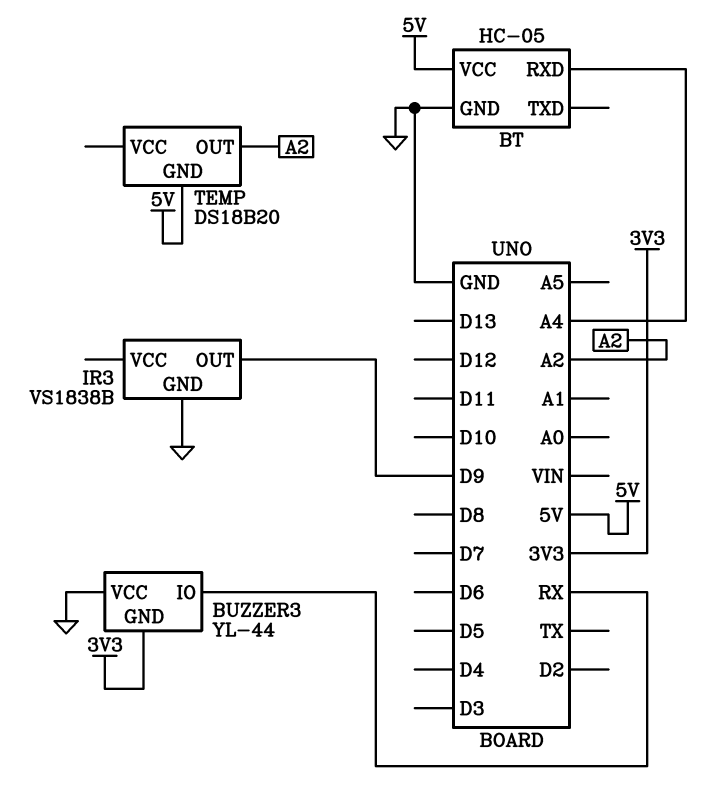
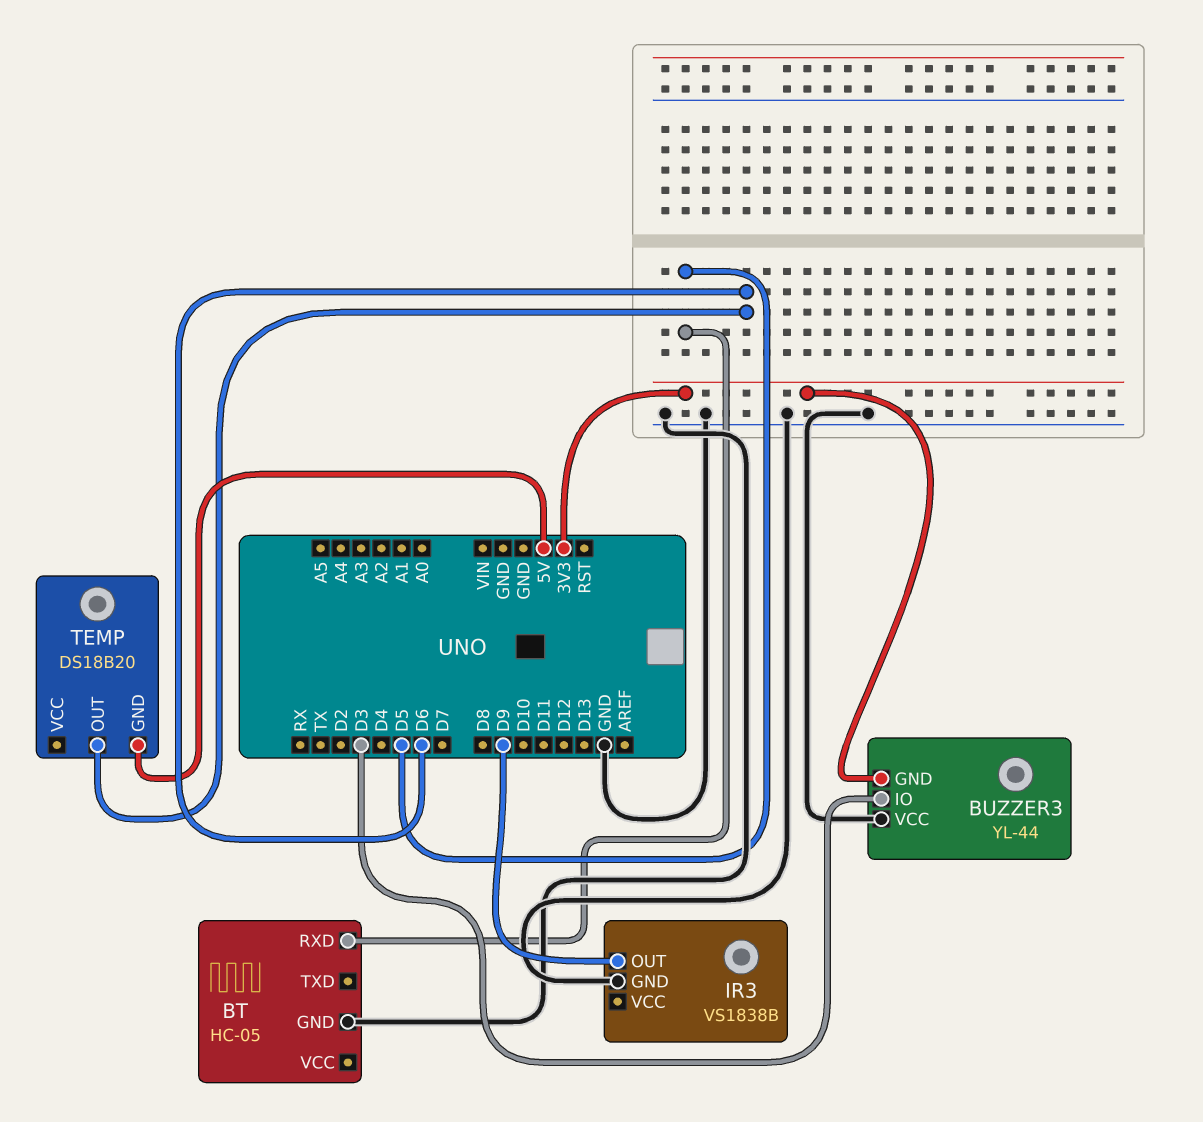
BT pin RXD: A4 -> D5
BT pin VCC: 5V -> none
BUZZER3 pin IO: RX -> D3
TEMP pin OUT: A2 -> D6

